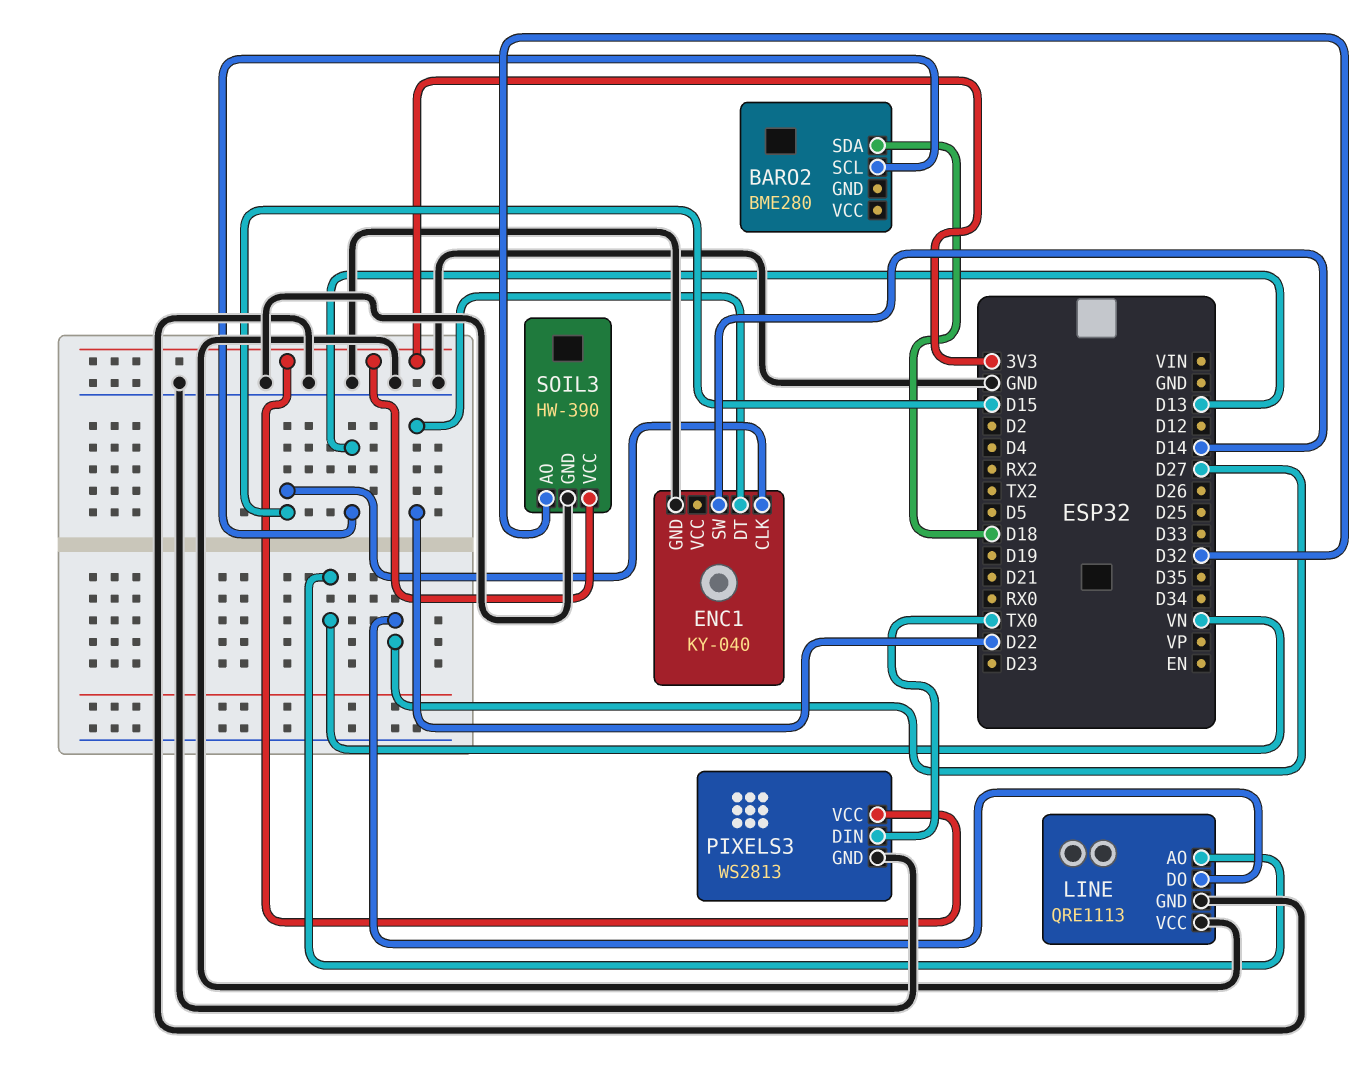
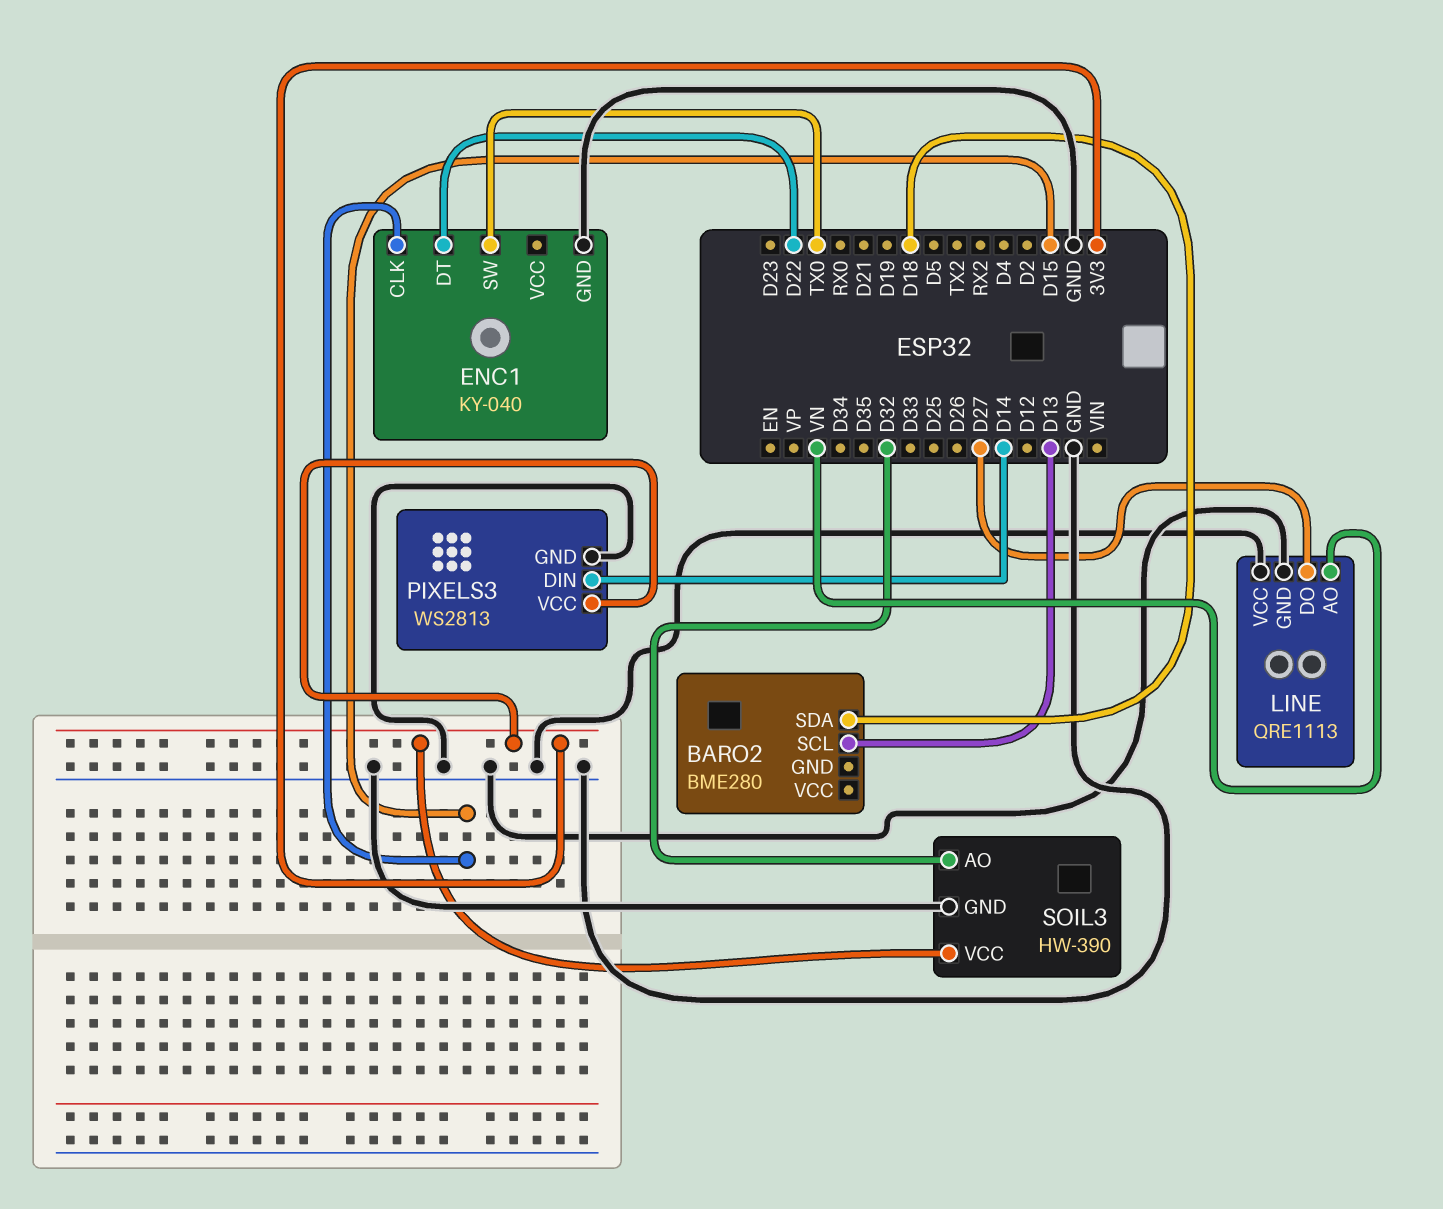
ENC1 pin SW: D14 -> TX0
PIXELS3 pin DIN: TX0 -> D14

